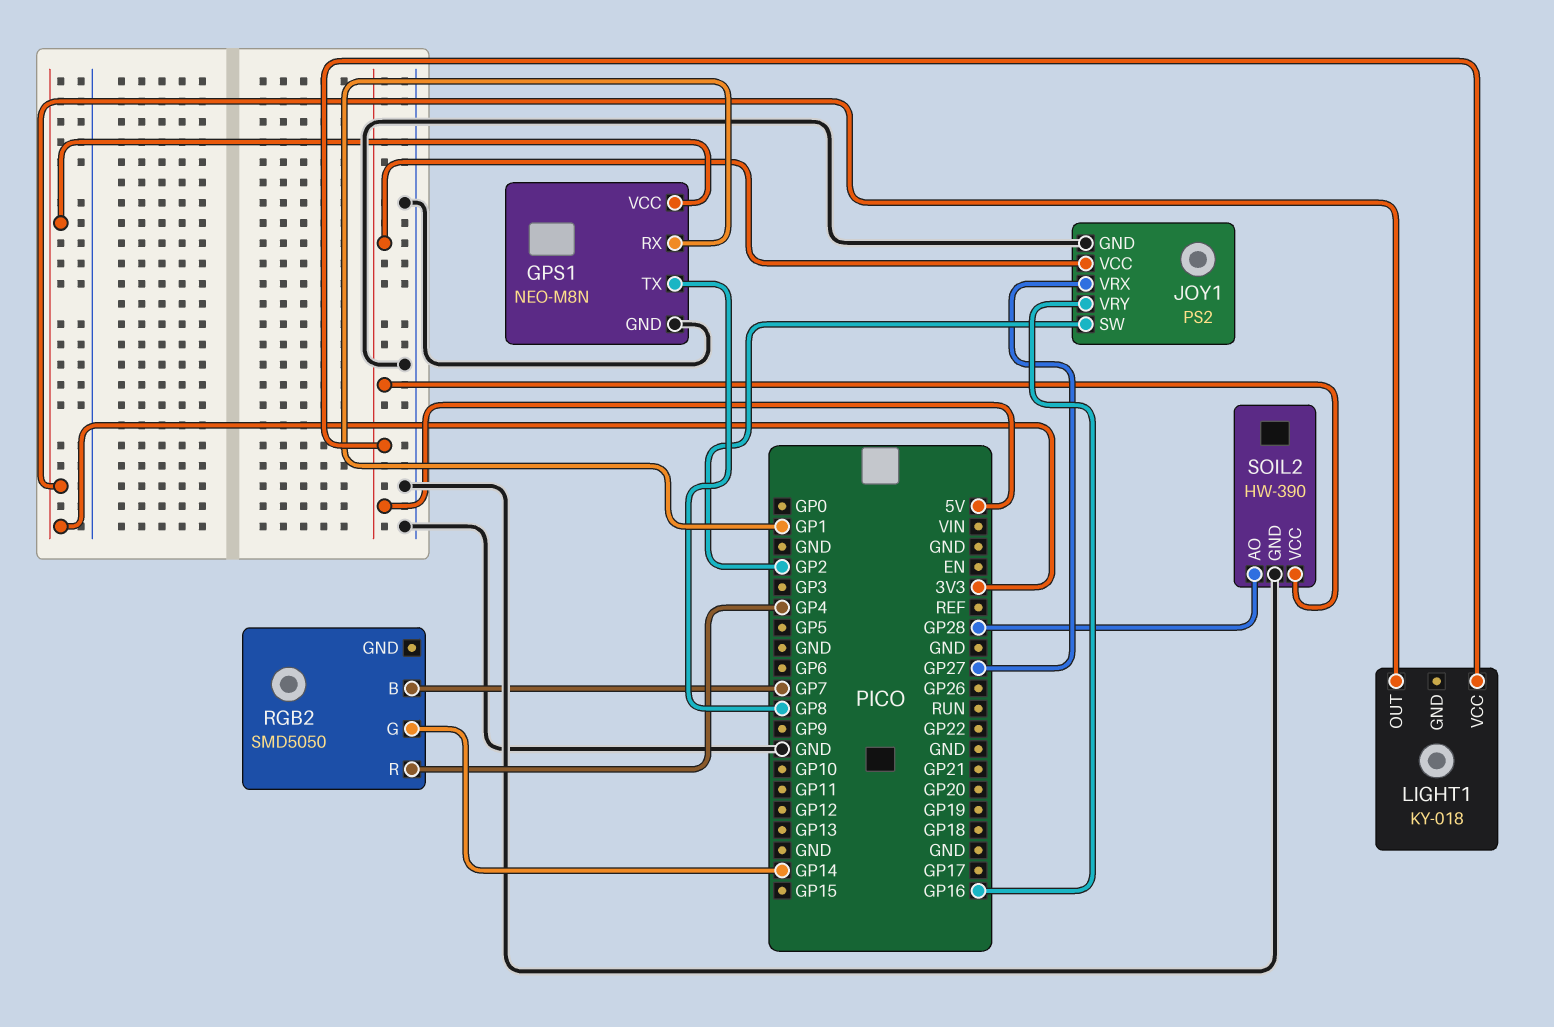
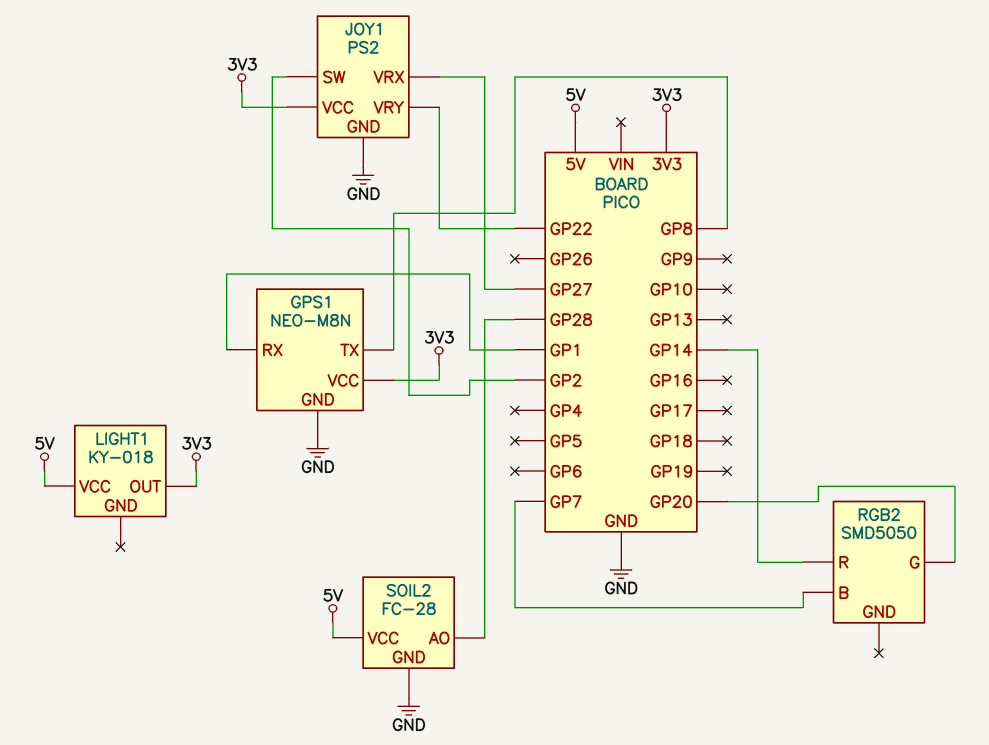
JOY1 pin VCC: 5V -> 3V3
JOY1 pin VRY: GP16 -> GP22
RGB2 pin G: GP14 -> GP20
RGB2 pin R: GP4 -> GP14
SOIL2: HW-390 -> FC-28

